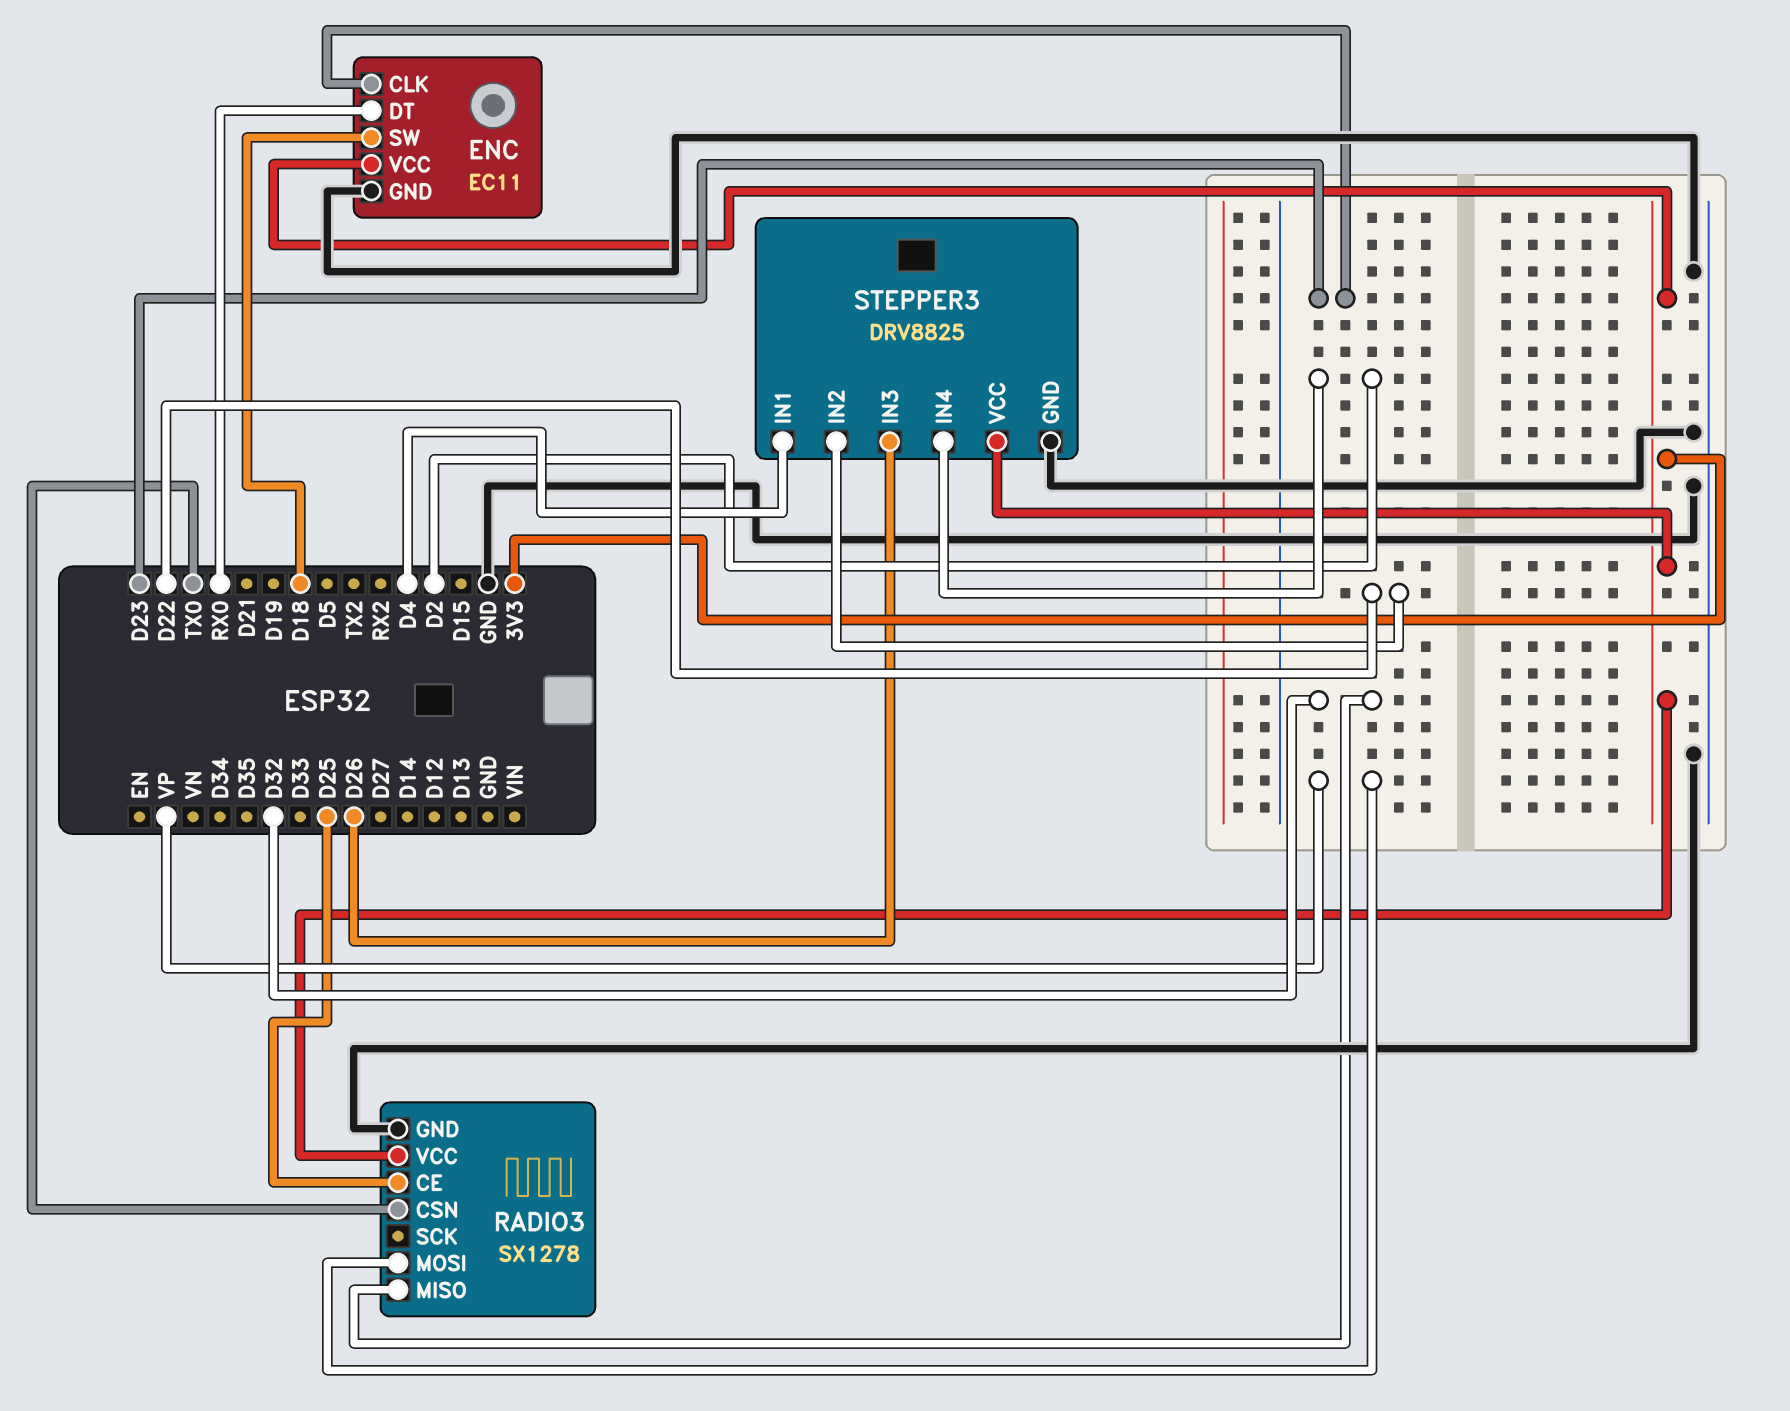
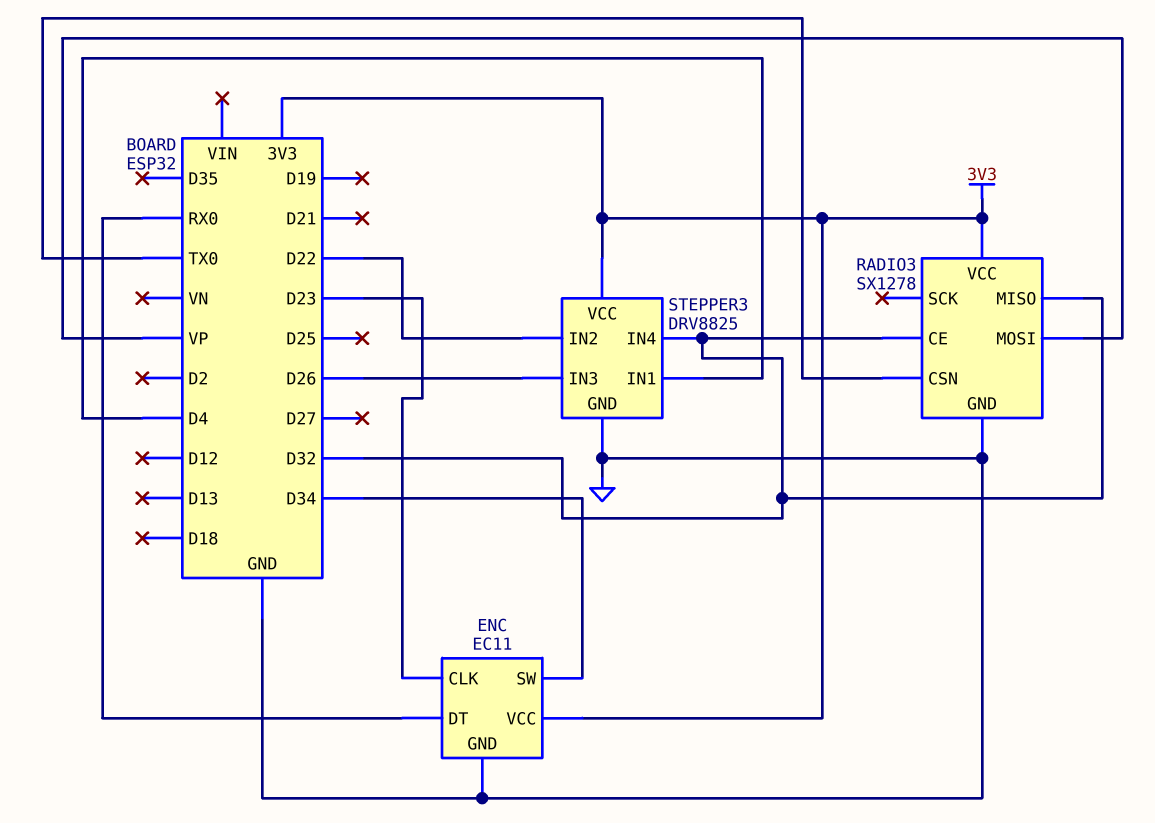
ENC pin SW: D18 -> D34
RADIO3 pin CE: D25 -> D32
STEPPER3 pin IN4: D2 -> D32

